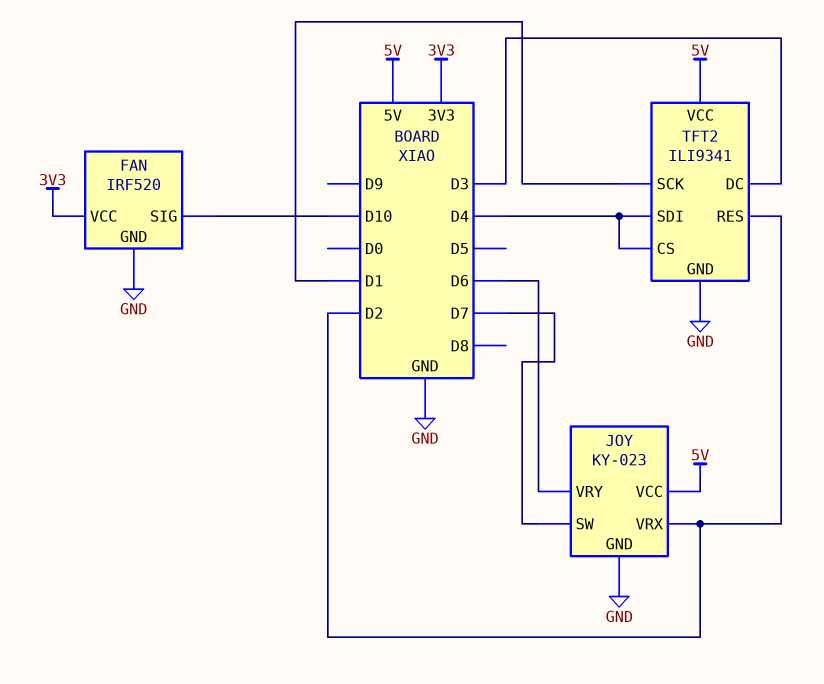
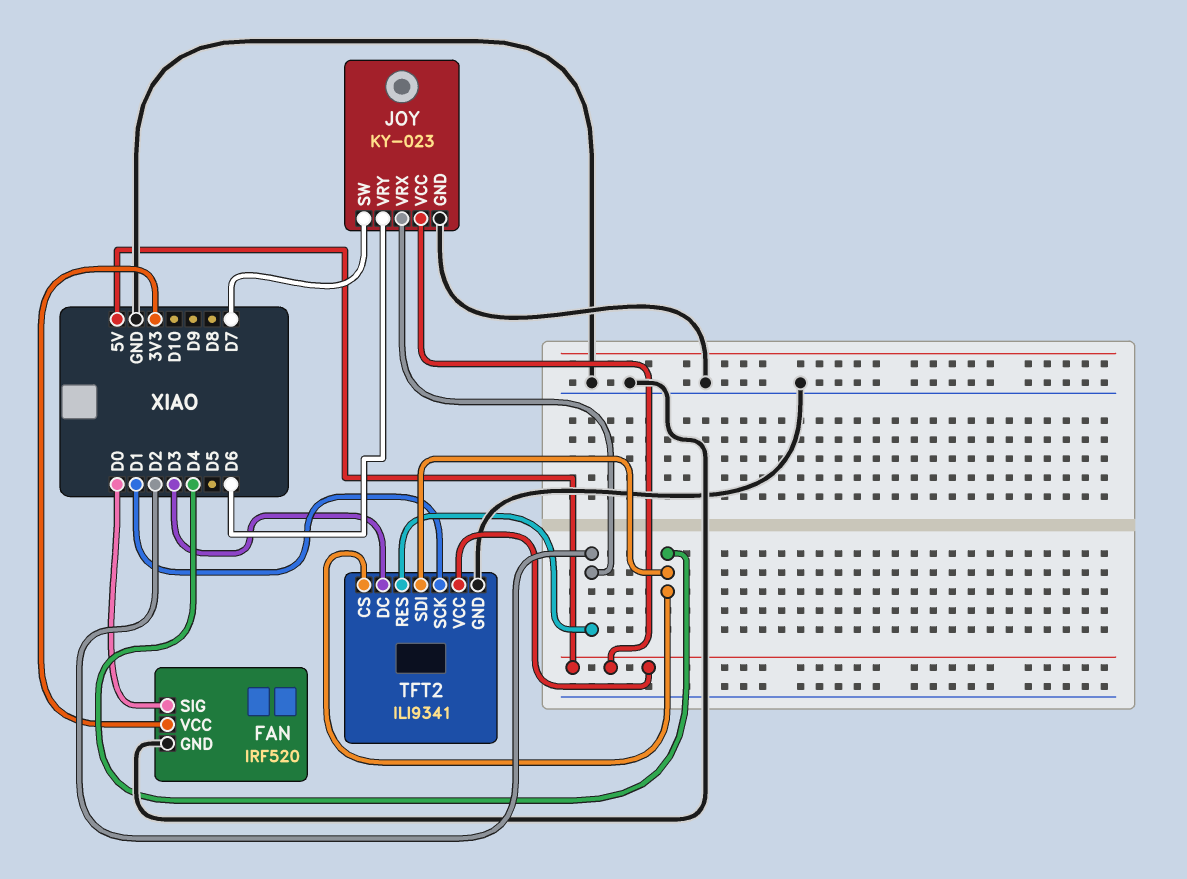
FAN pin SIG: D10 -> D0

